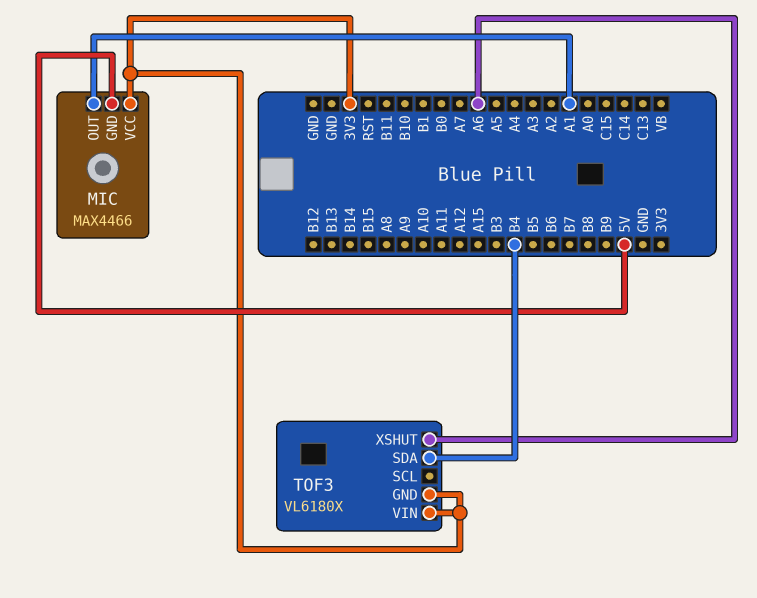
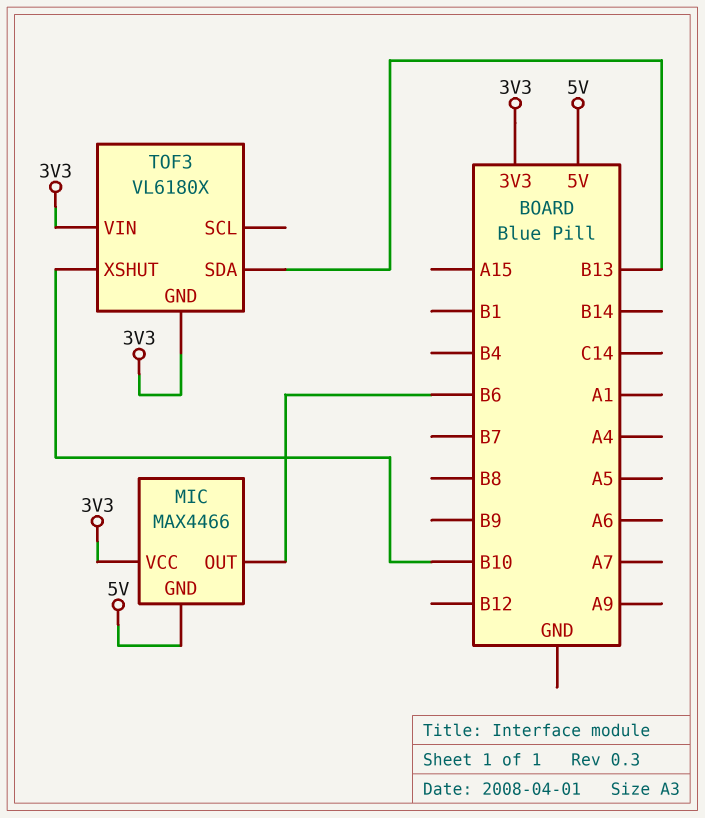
MIC pin OUT: A1 -> B6
TOF3 pin SDA: B4 -> B13
TOF3 pin XSHUT: A6 -> B10

